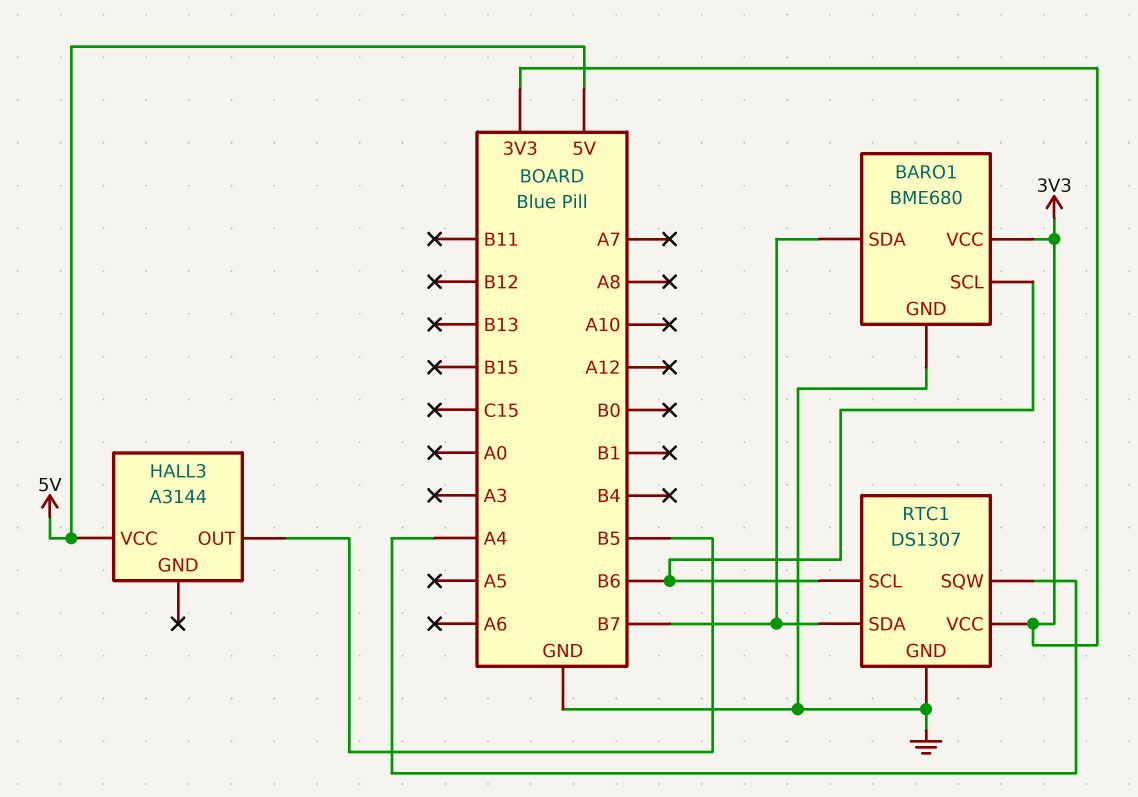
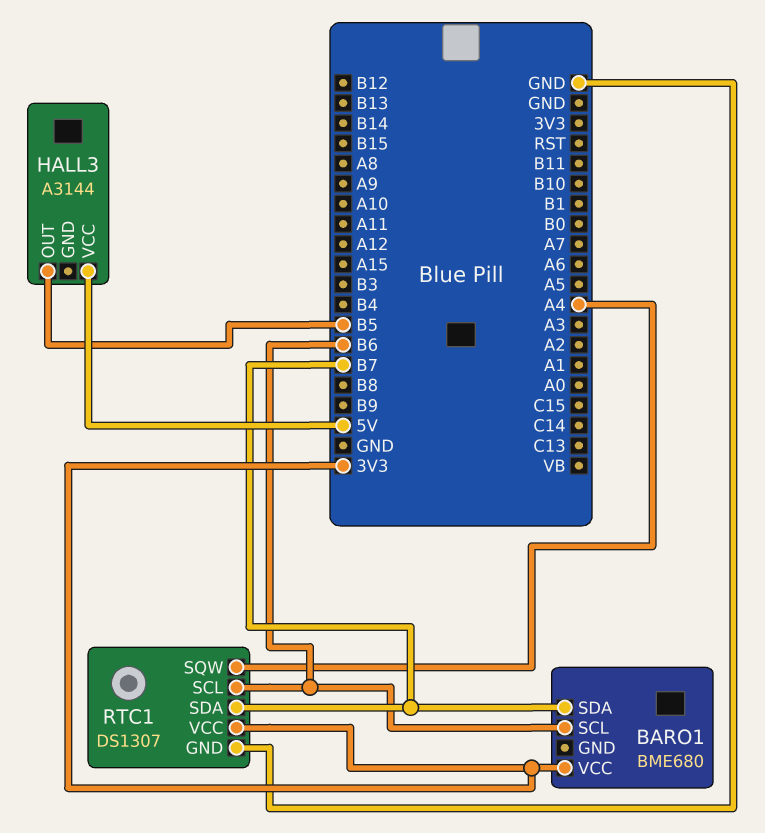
BARO1 pin GND: GND -> none

